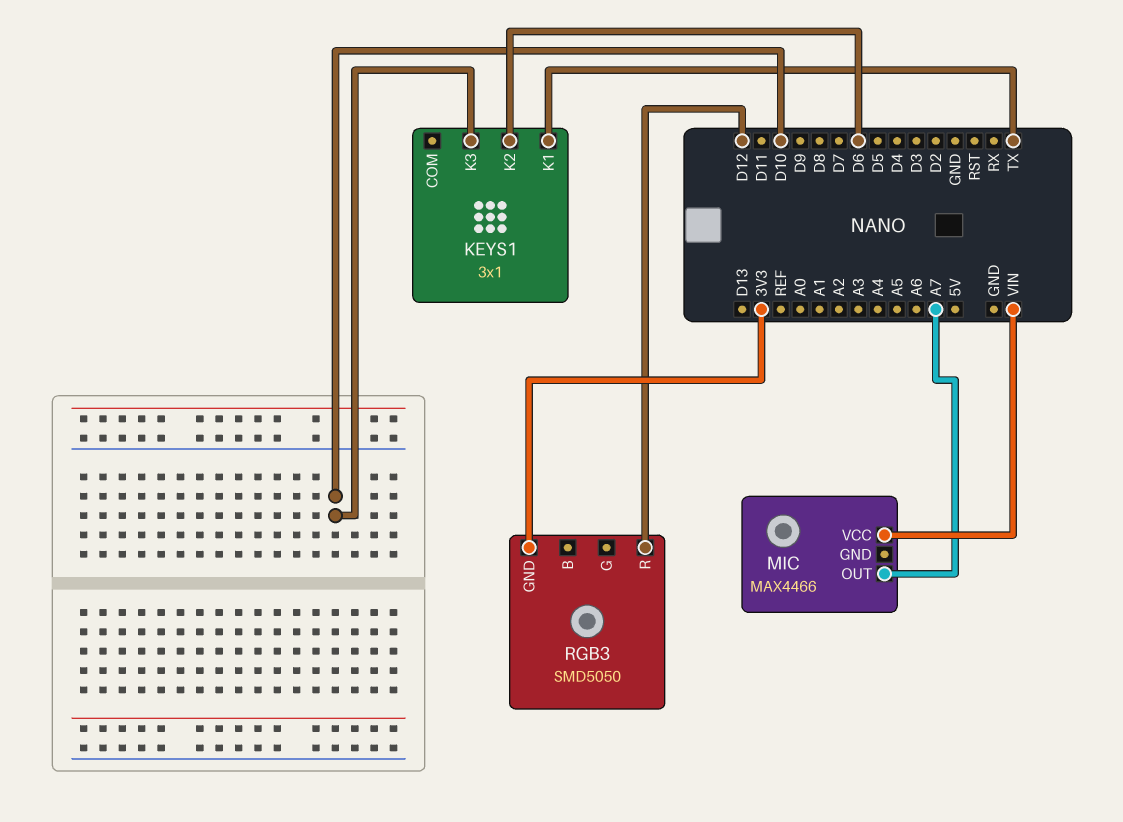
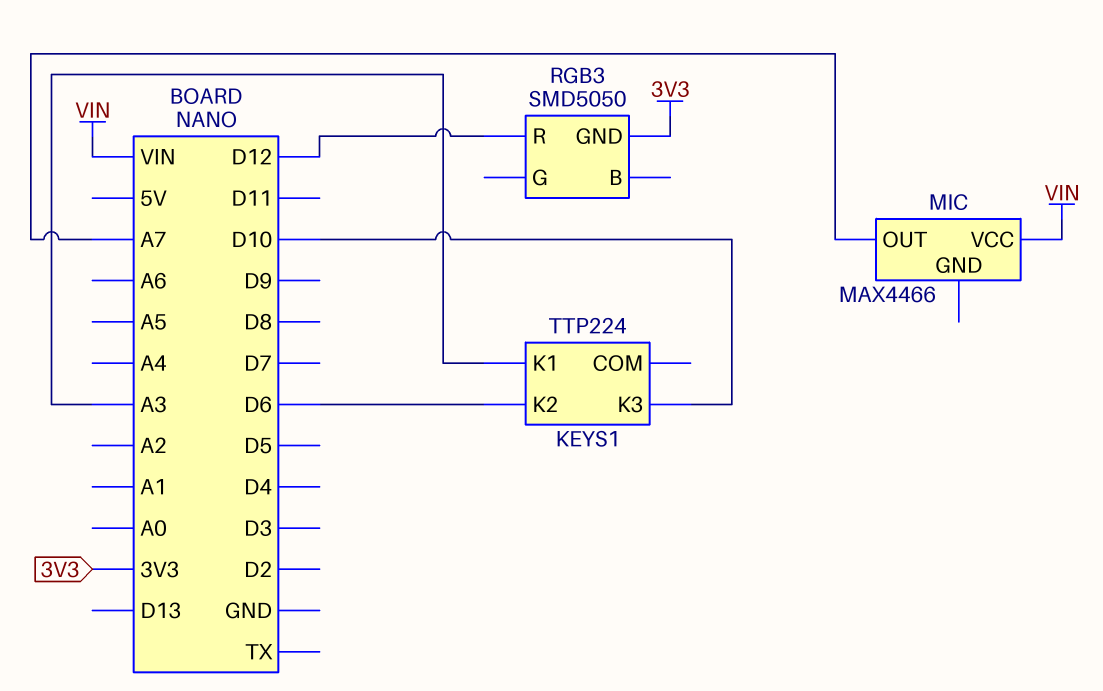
KEYS1: 3x1 -> TTP224
KEYS1 pin K1: TX -> A3

